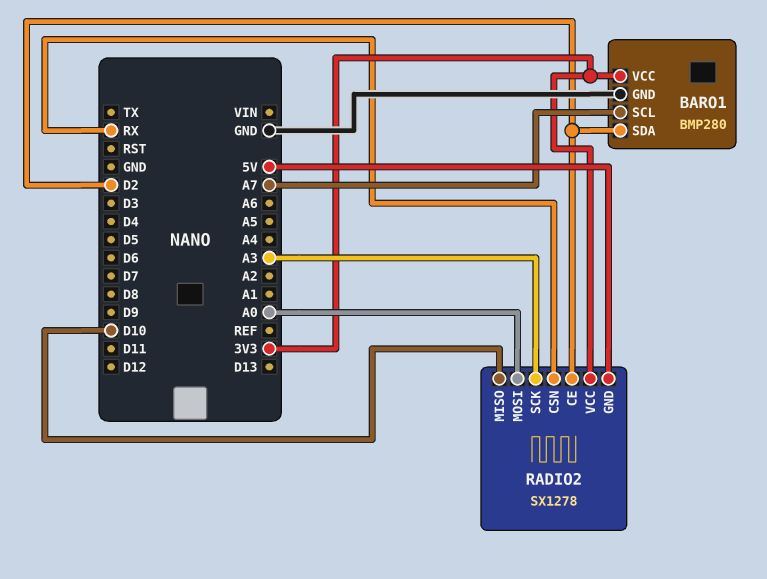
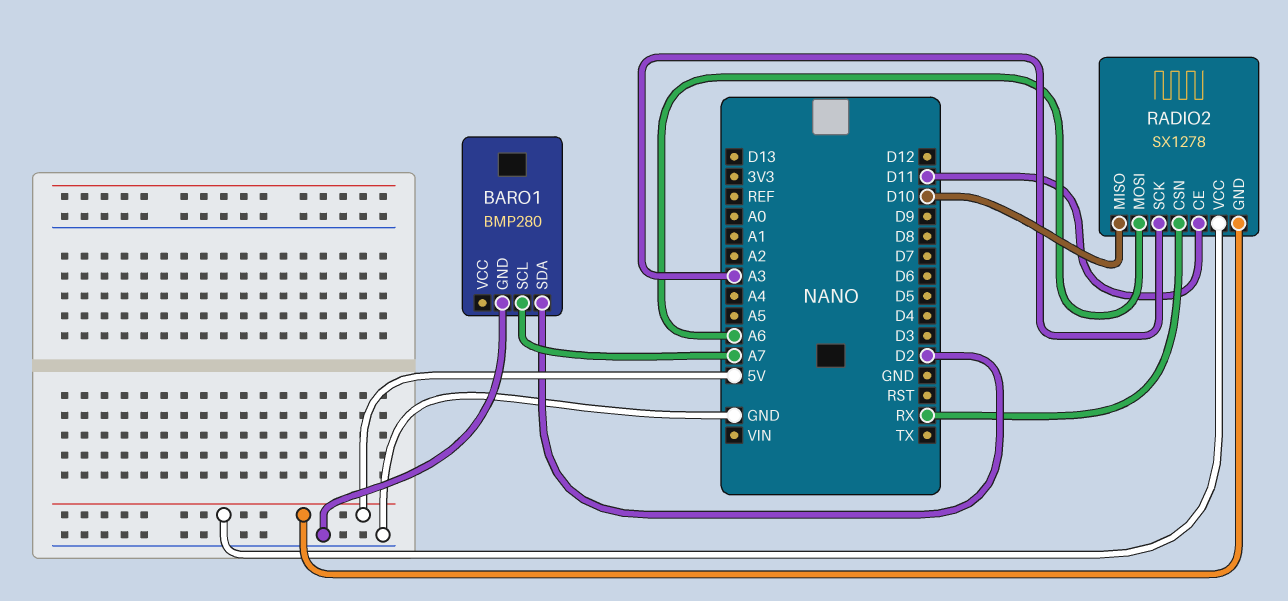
BARO1 pin VCC: 3V3 -> none
RADIO2 pin CE: D2 -> D11
RADIO2 pin MOSI: A0 -> A6
RADIO2 pin VCC: 3V3 -> 5V

